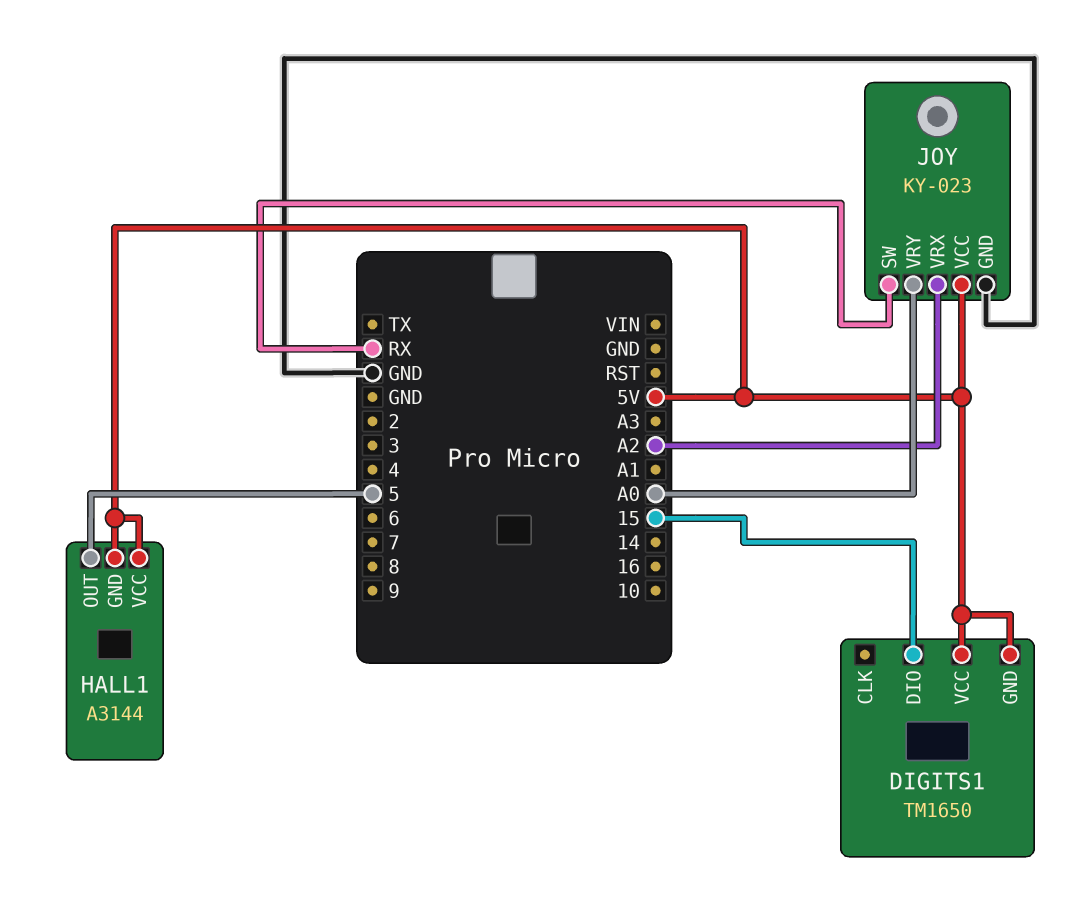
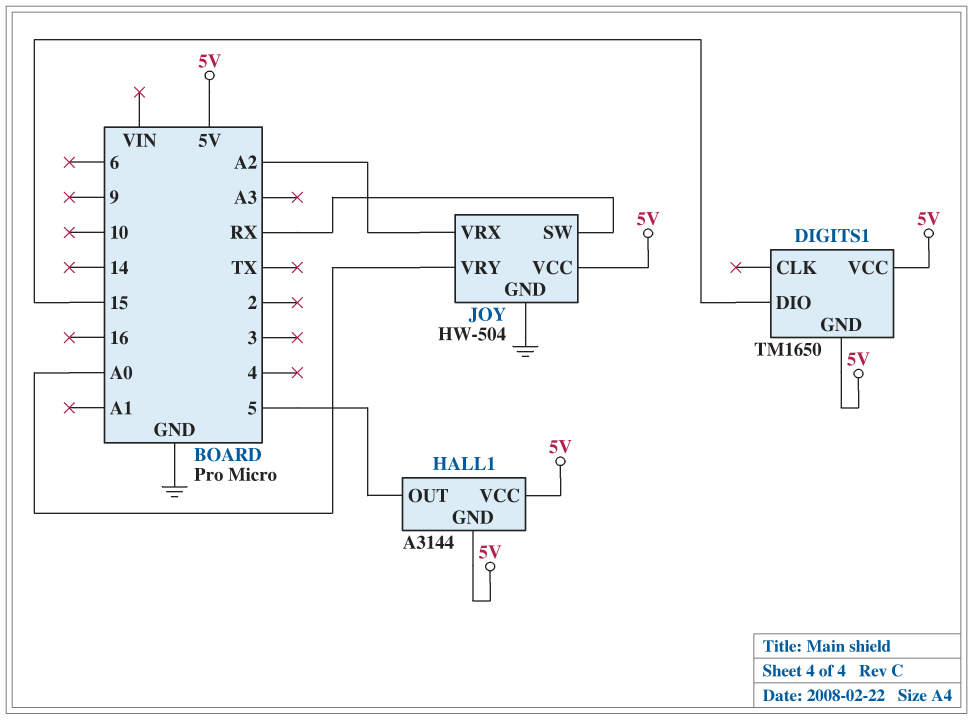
JOY: KY-023 -> HW-504

